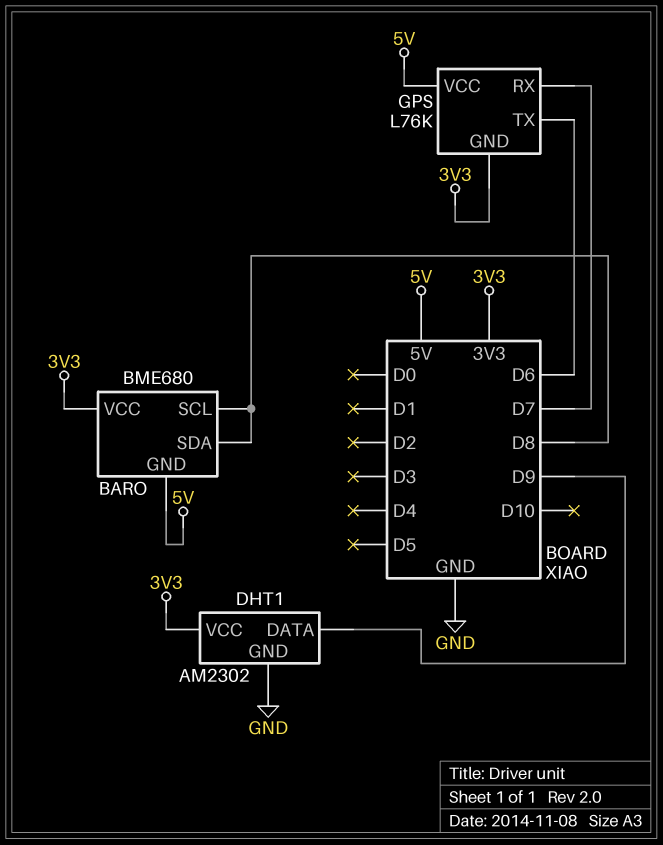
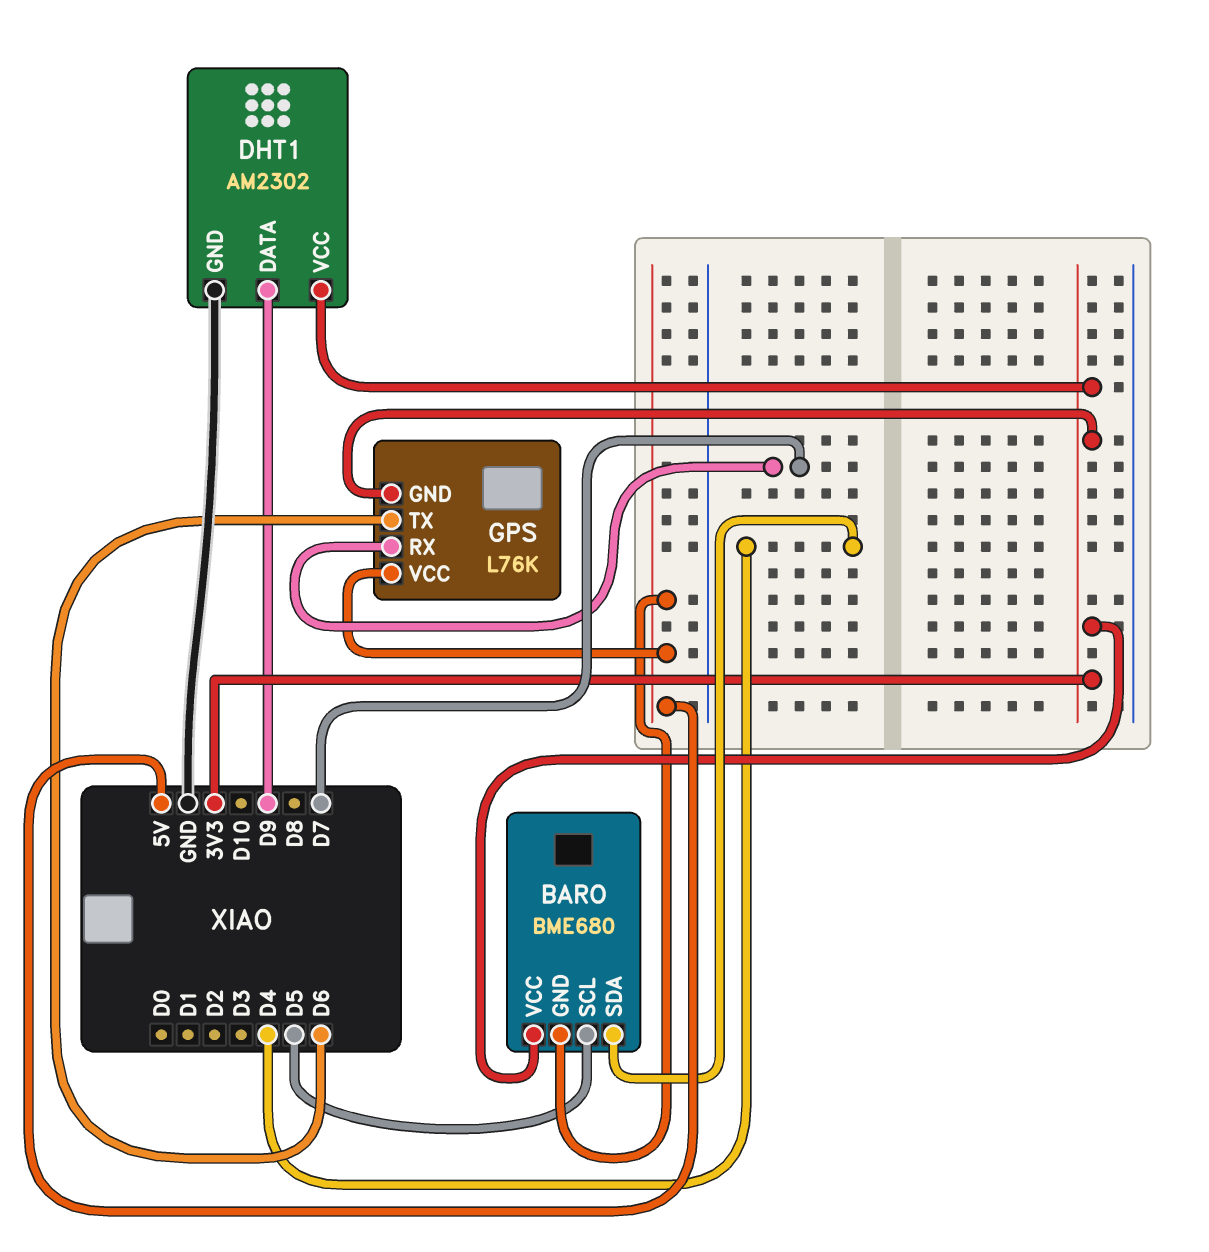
BARO pin SCL: D8 -> D5
BARO pin SDA: D8 -> D4

